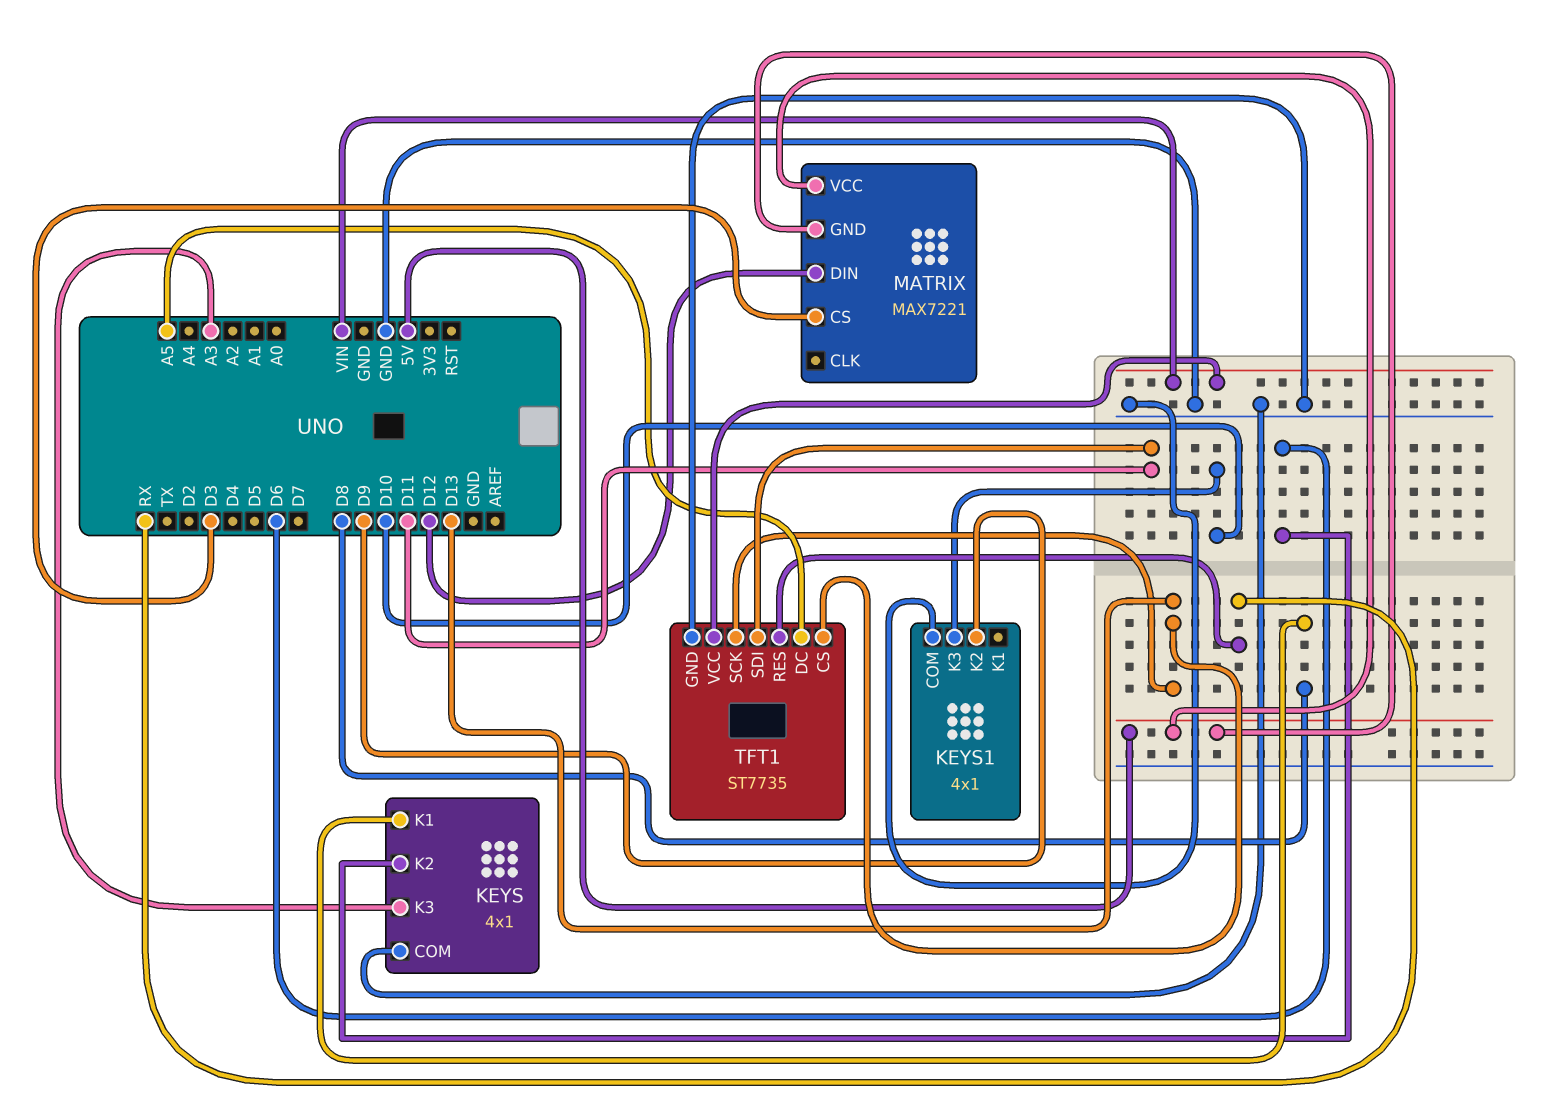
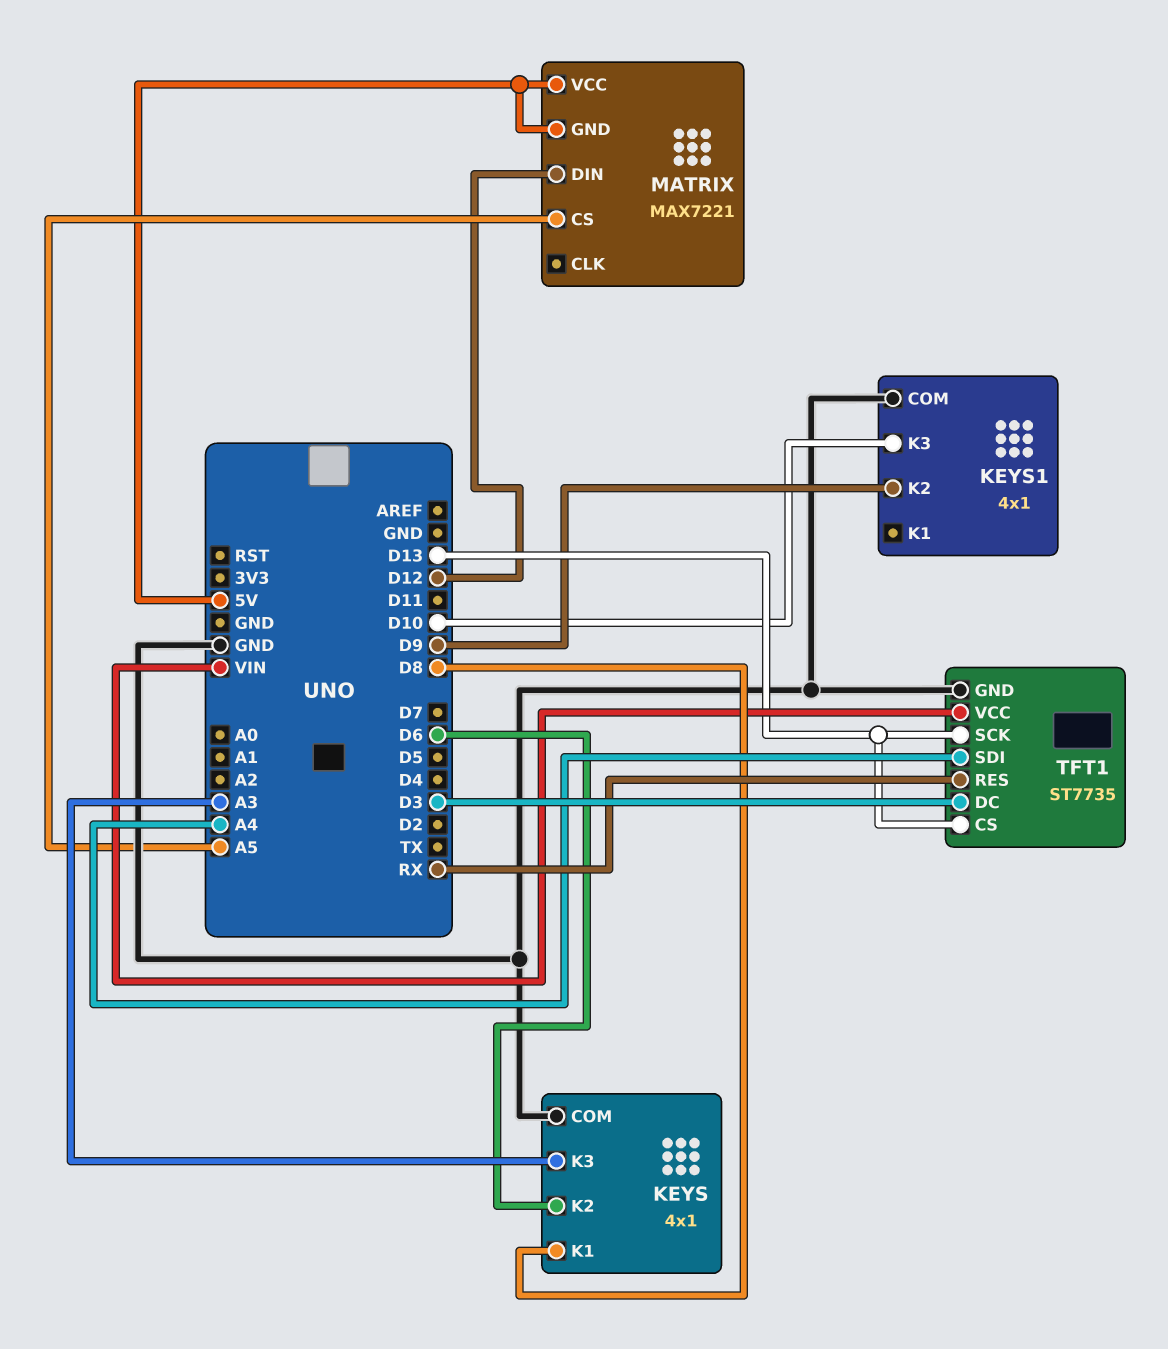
MATRIX pin CS: D3 -> A5
TFT1 pin DC: A5 -> D3
TFT1 pin SDI: D11 -> A4

